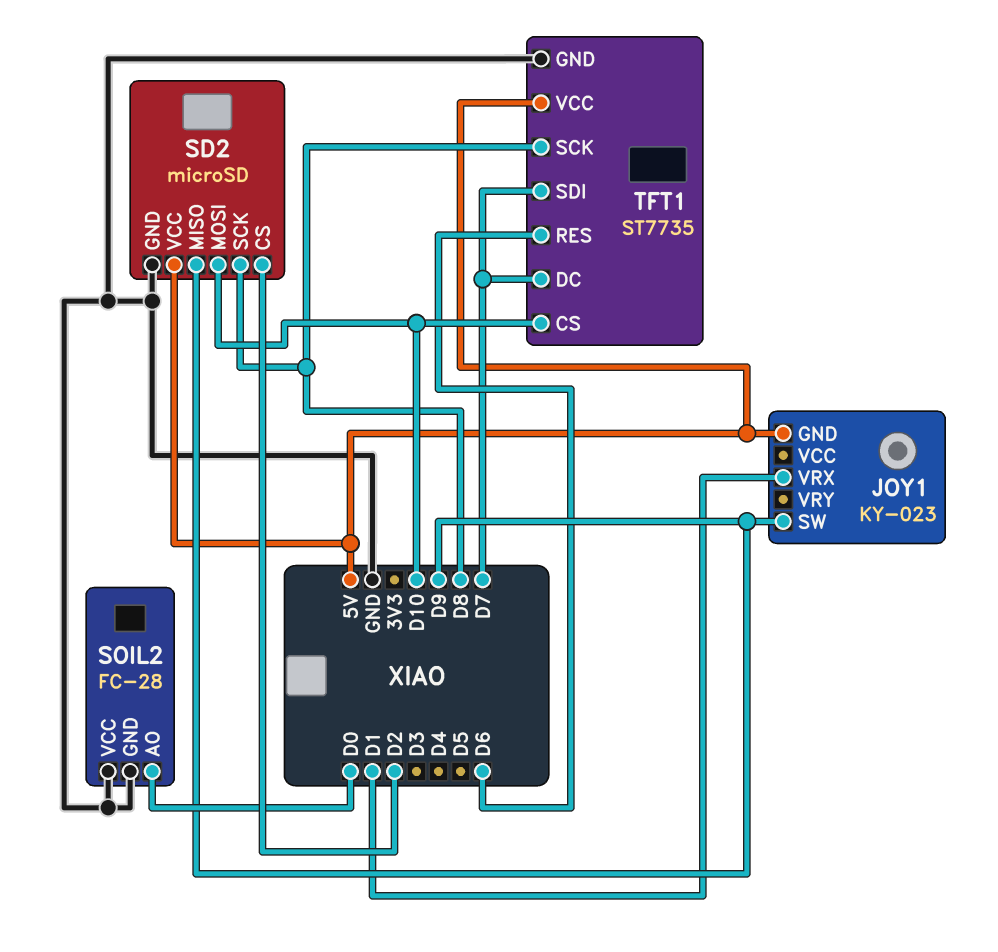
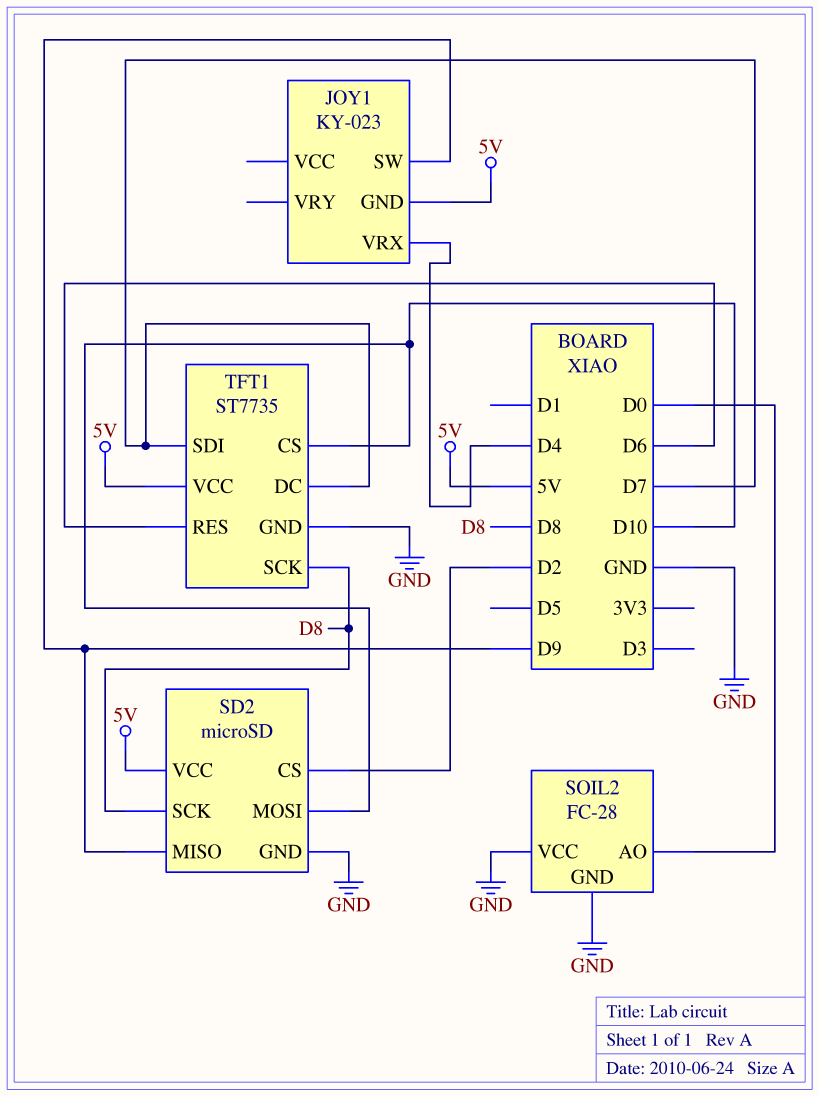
JOY1 pin VRX: D1 -> D4

